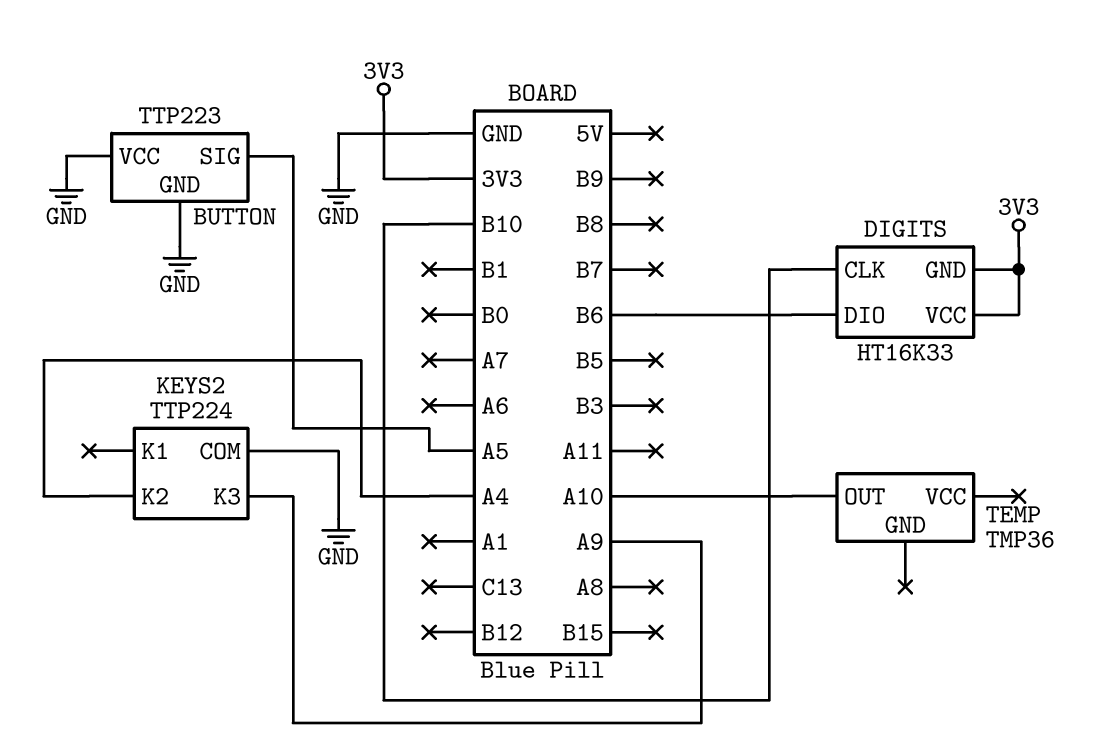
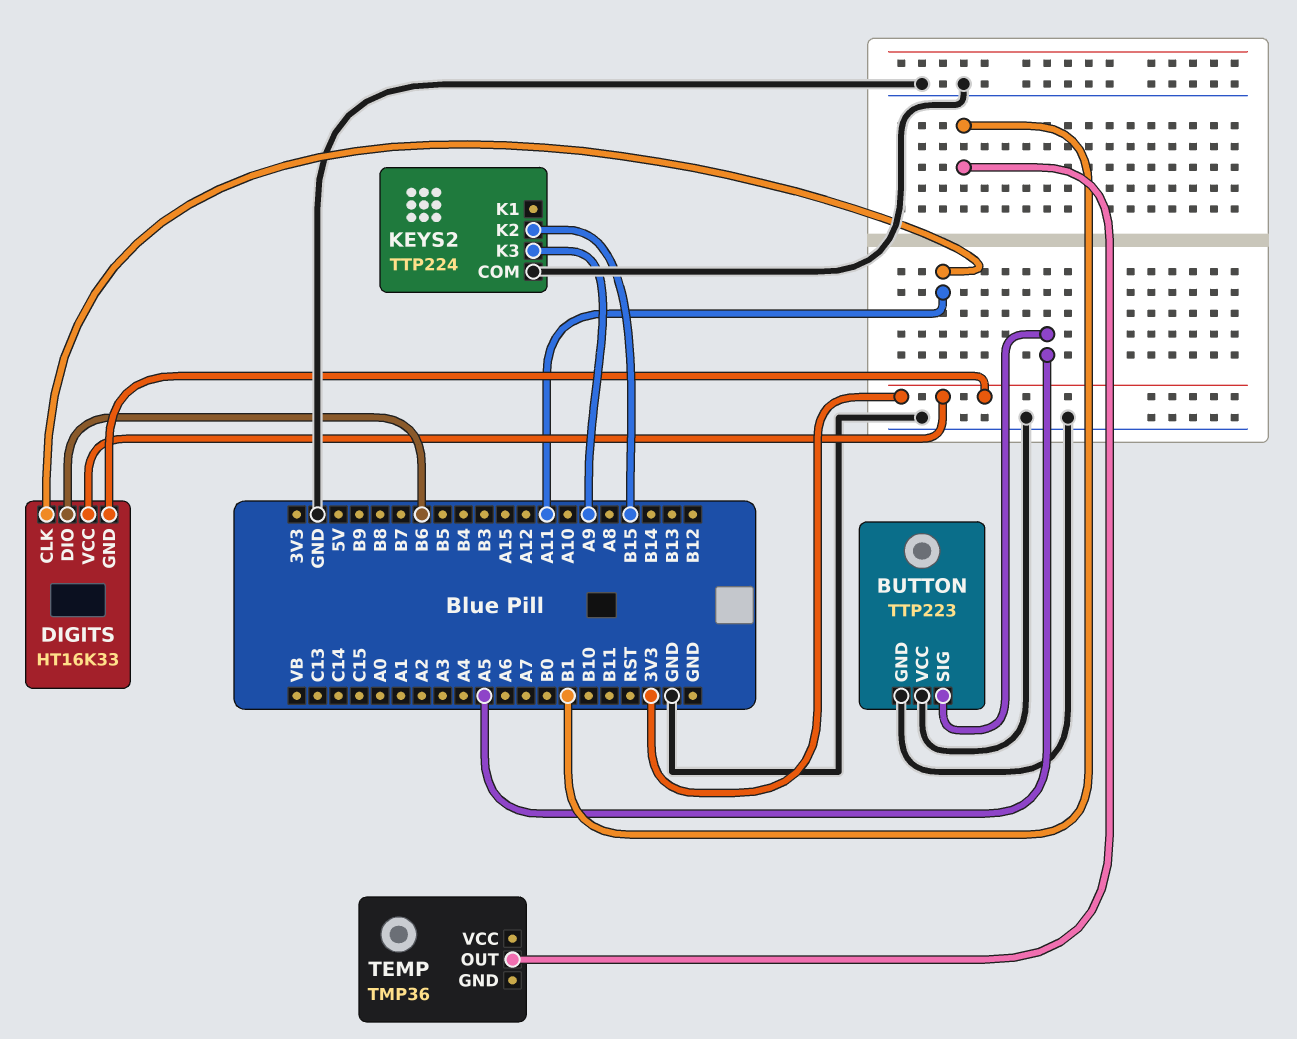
DIGITS pin CLK: B10 -> A11
KEYS2 pin K2: A4 -> B15
TEMP pin OUT: A10 -> B1

